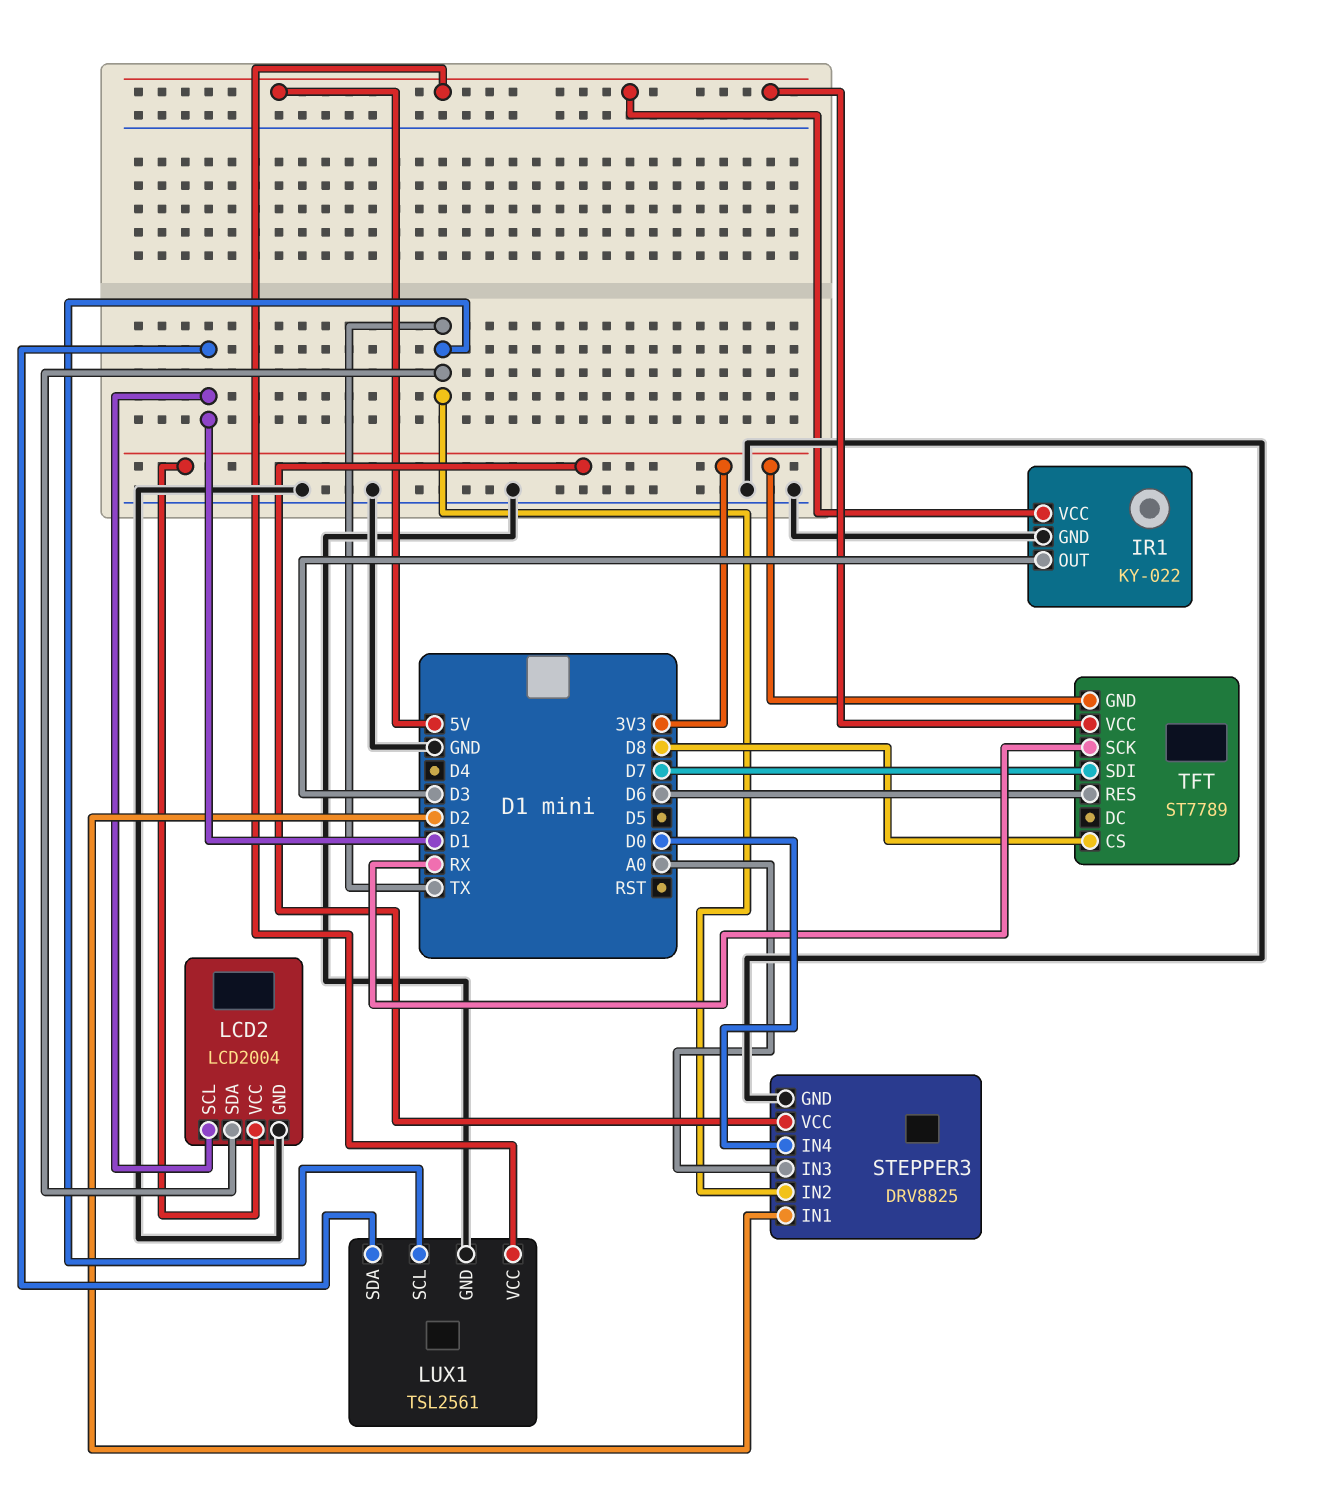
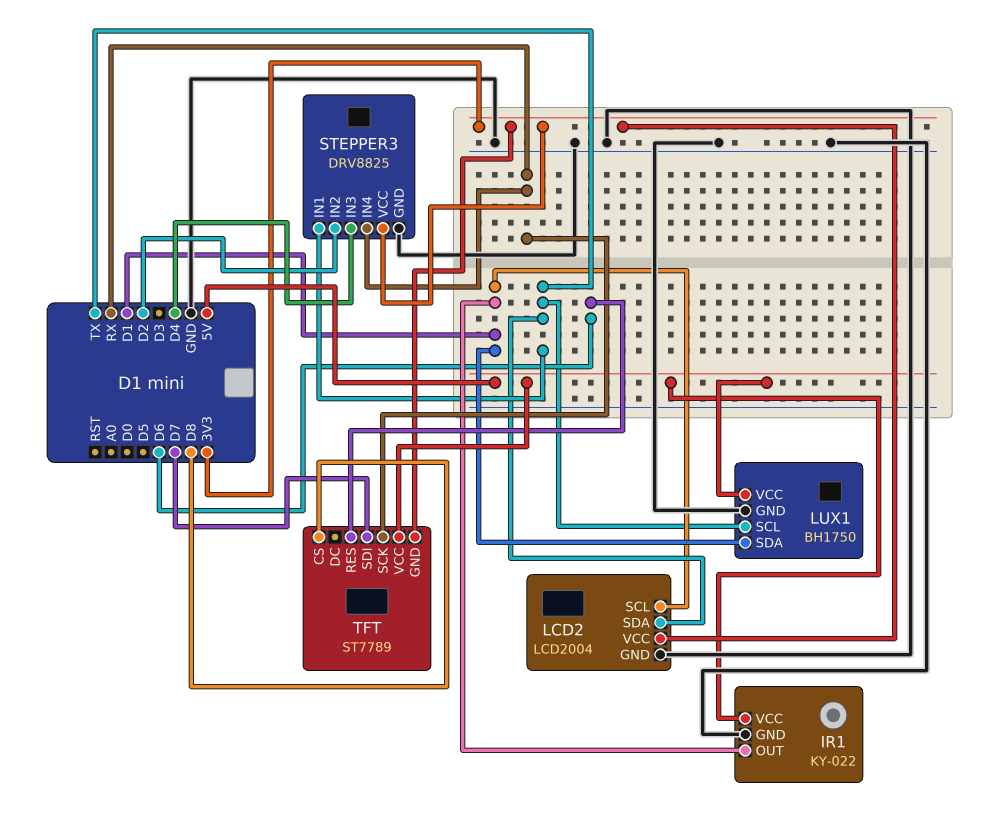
IR1 pin OUT: D3 -> D1
LUX1: TSL2561 -> BH1750
STEPPER3 pin IN1: D2 -> TX
STEPPER3 pin IN2: TX -> D2
STEPPER3 pin IN3: A0 -> D4
STEPPER3 pin IN4: D0 -> RX

